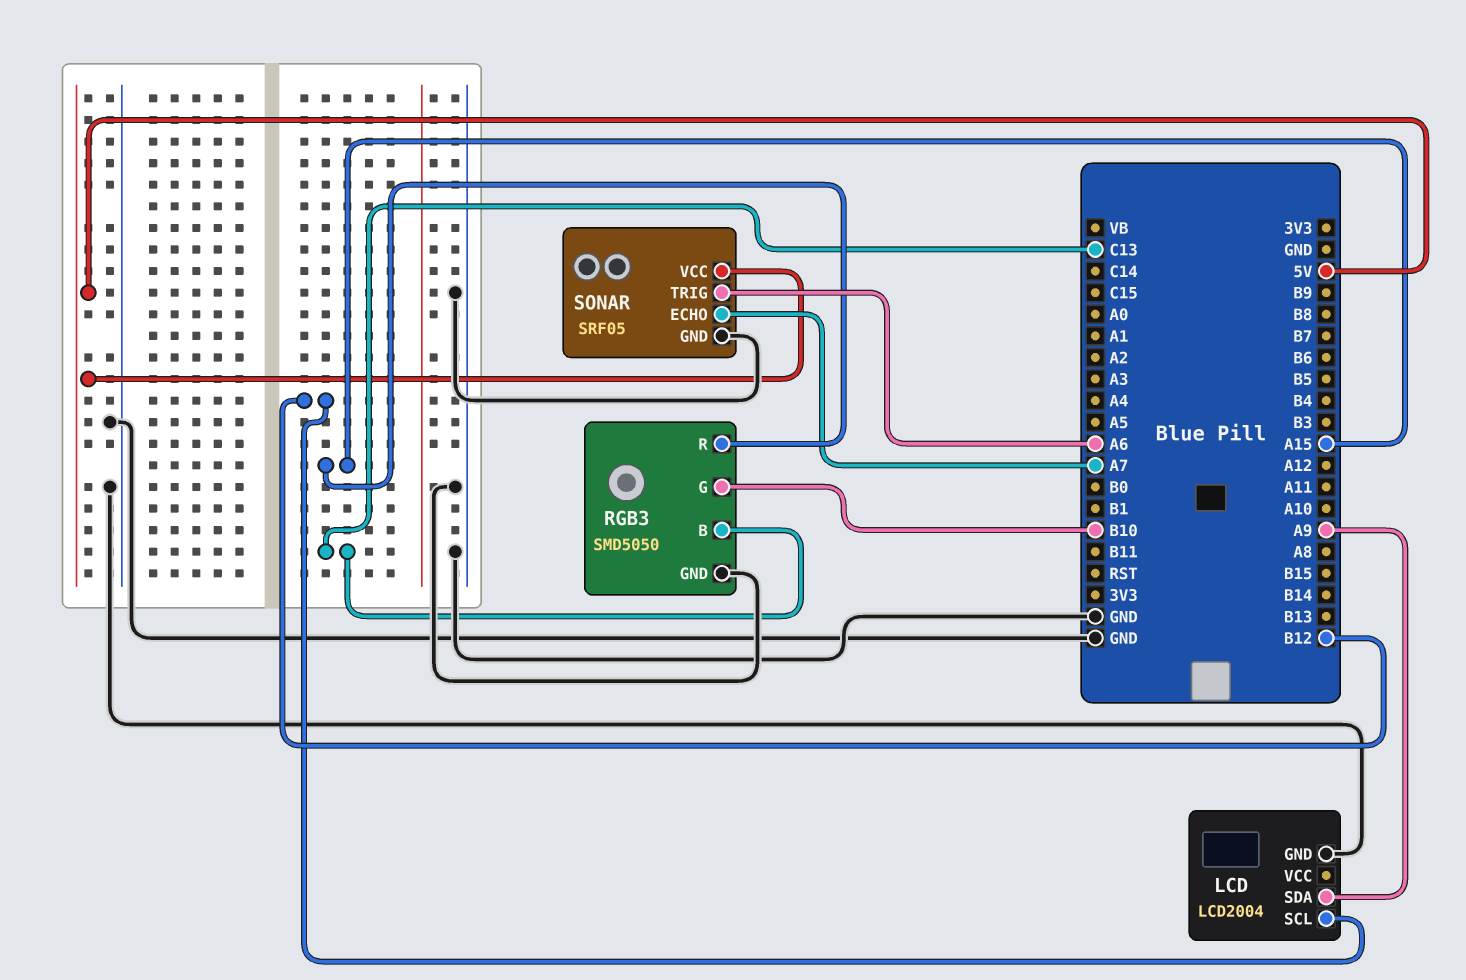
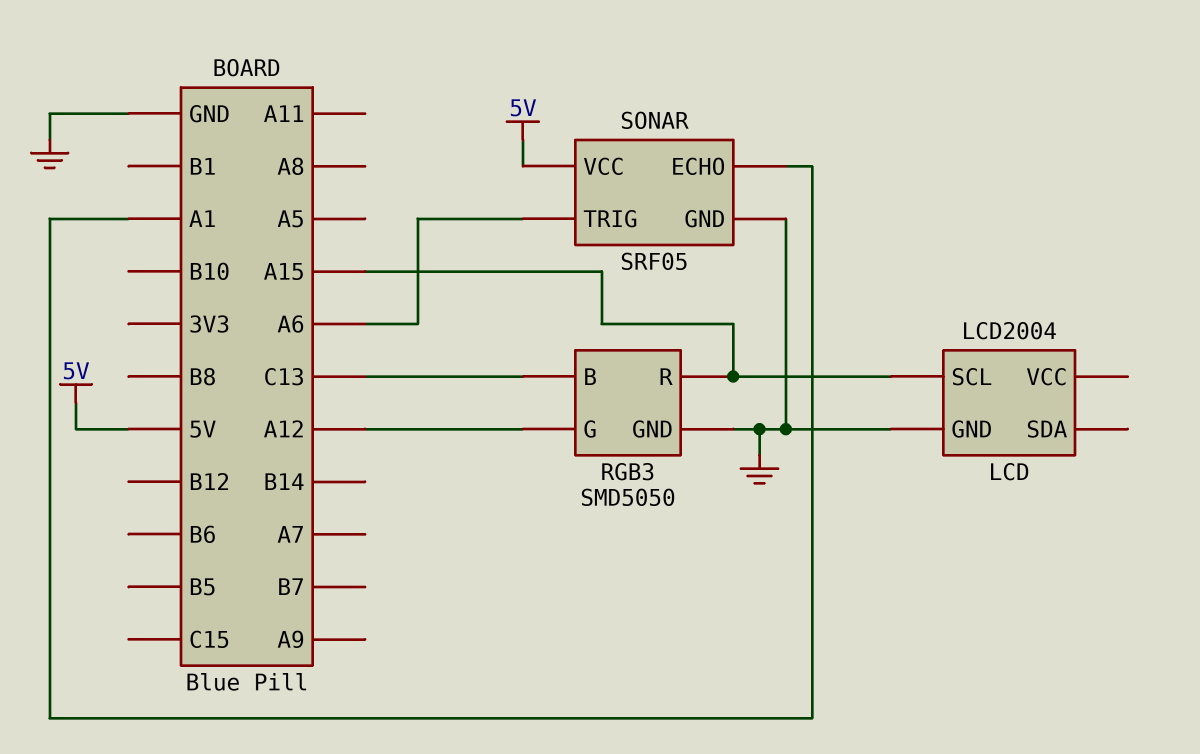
LCD pin SCL: B12 -> A15
LCD pin SDA: A9 -> none
RGB3 pin G: B10 -> A12
SONAR pin ECHO: A7 -> A1

